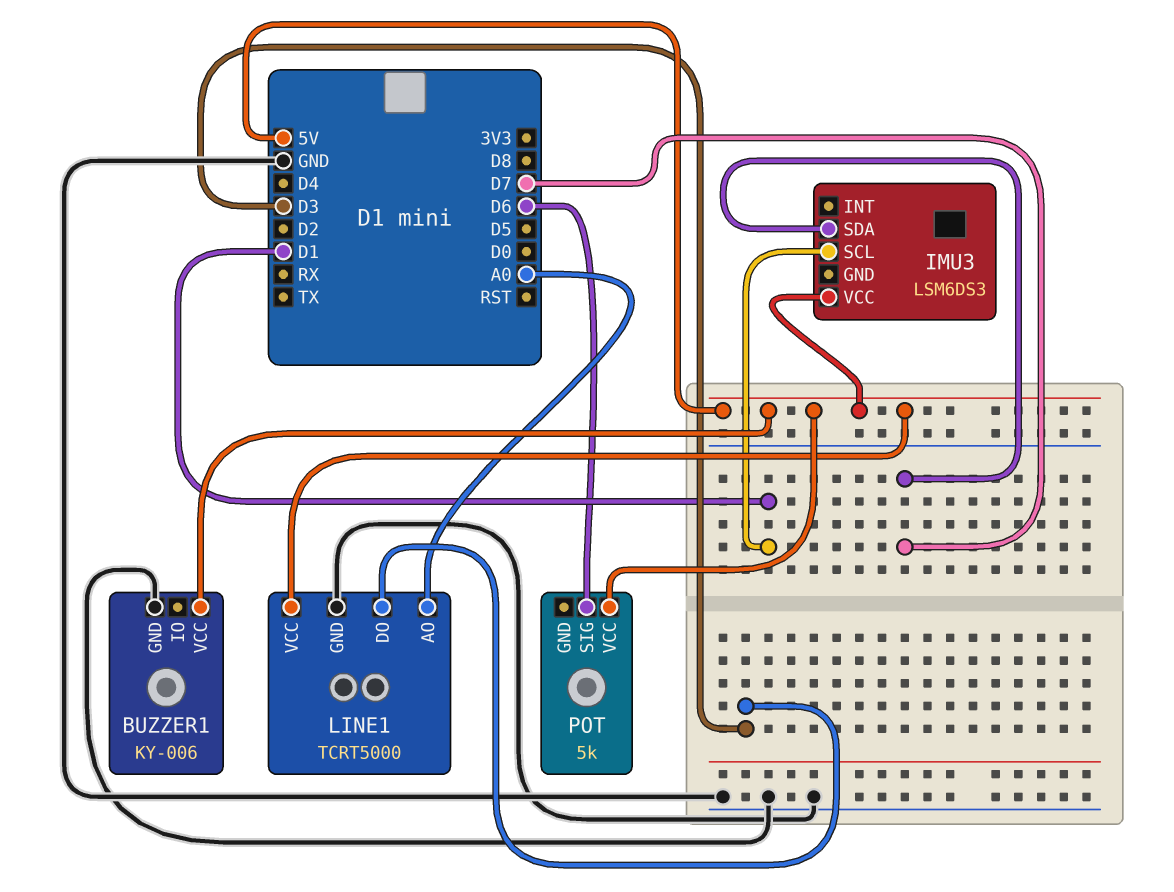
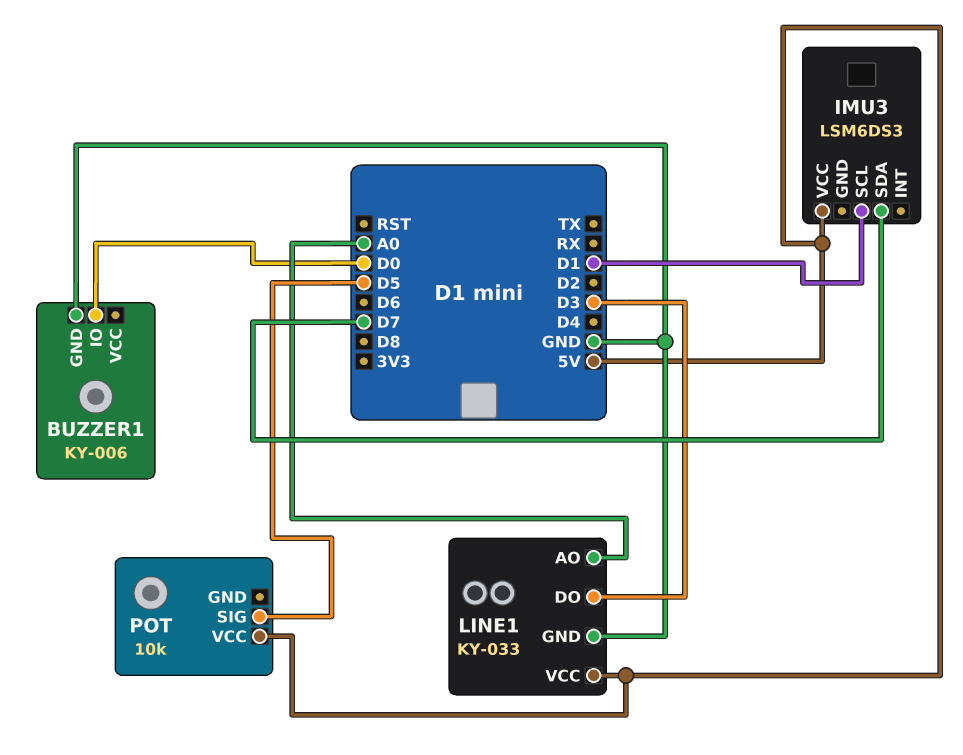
BUZZER1 pin IO: none -> D0
BUZZER1 pin VCC: 5V -> none
LINE1: TCRT5000 -> KY-033
POT: 5k -> 10k
POT pin SIG: D6 -> D5

